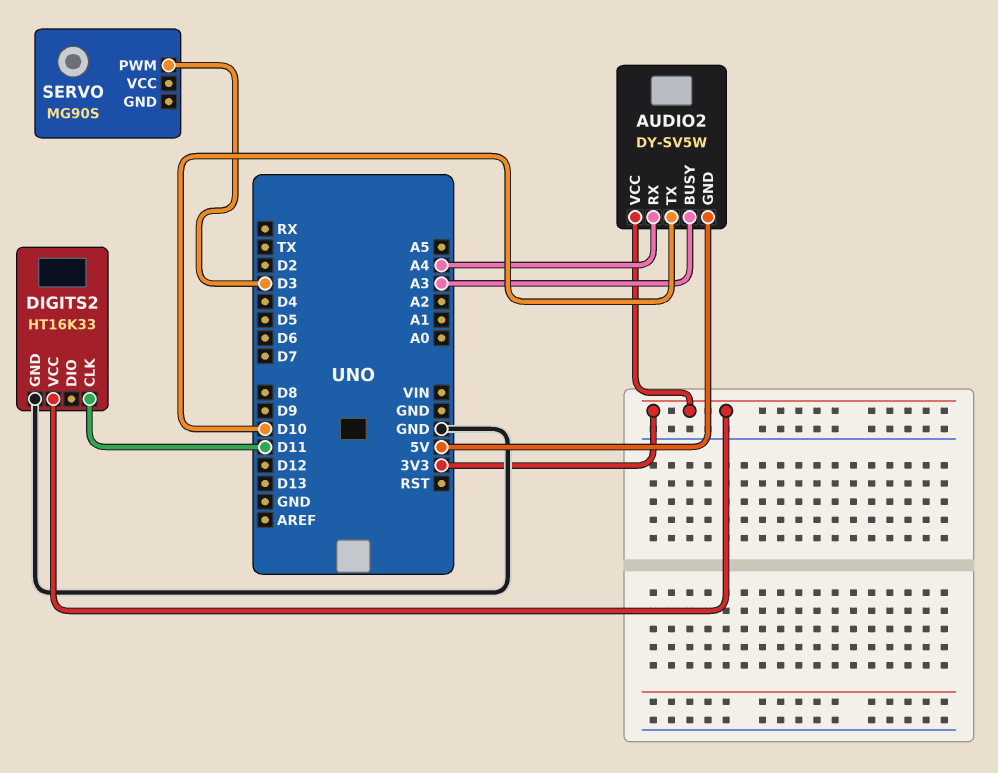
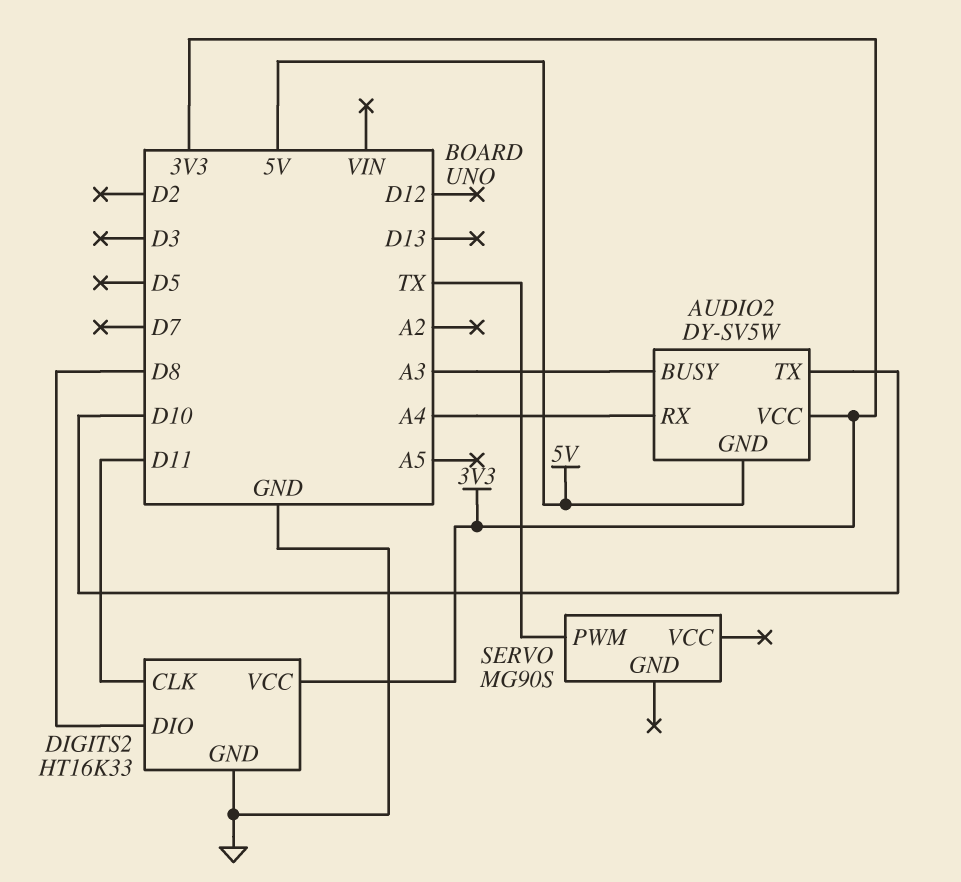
DIGITS2 pin DIO: none -> D8
SERVO pin PWM: D3 -> TX

